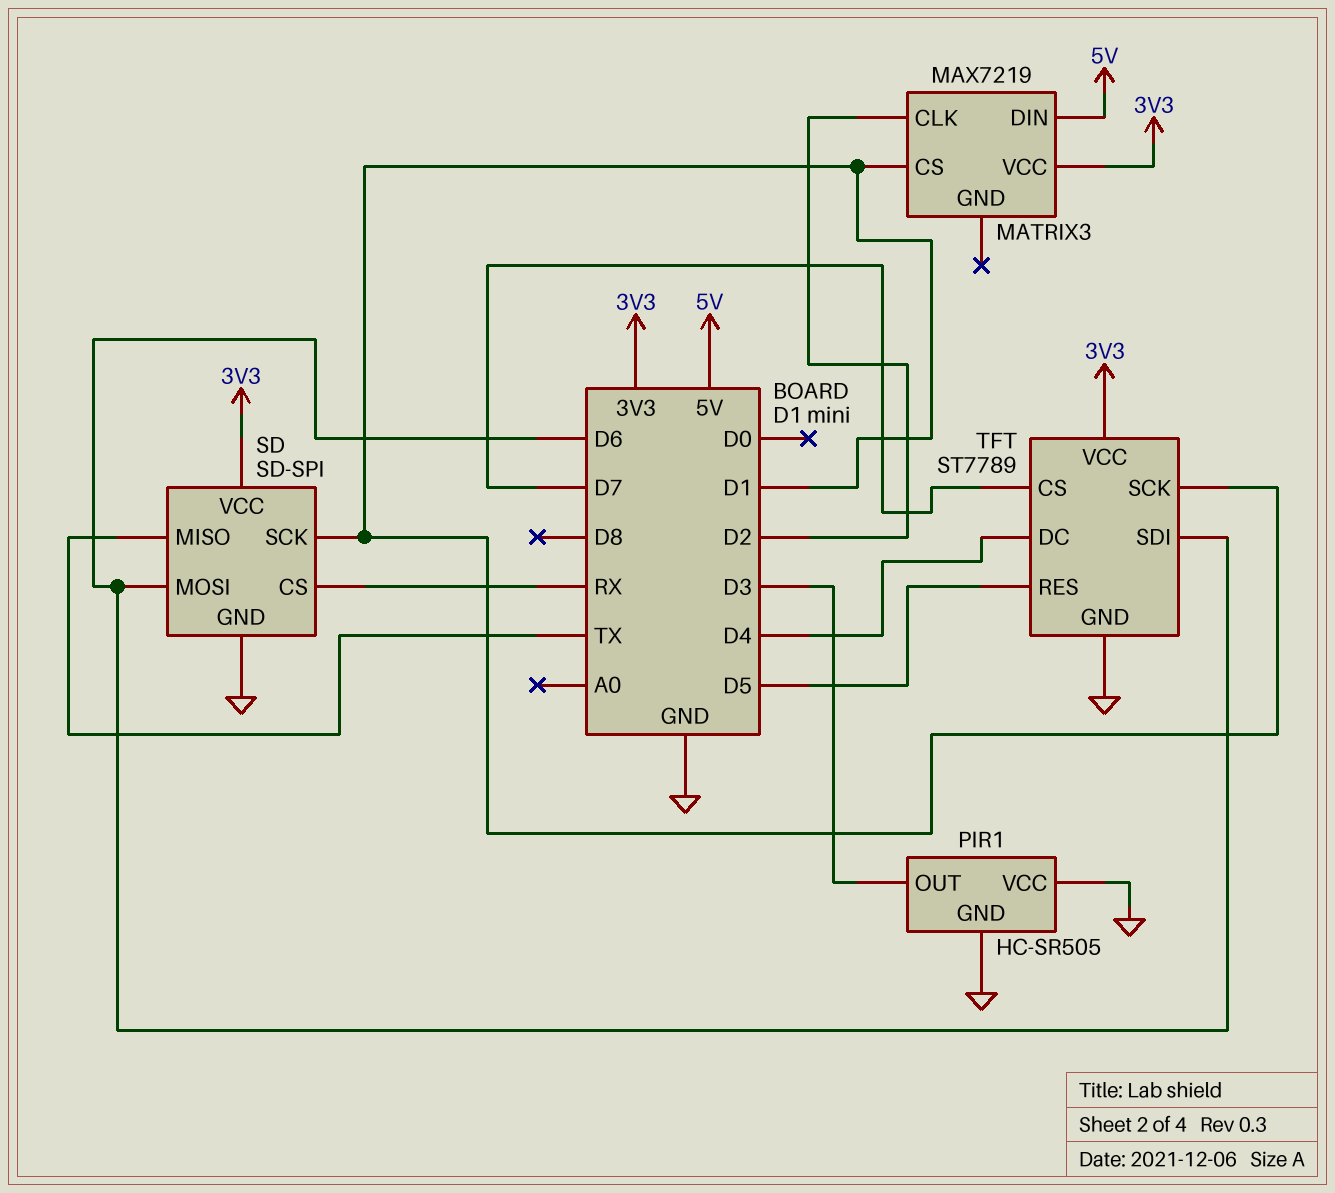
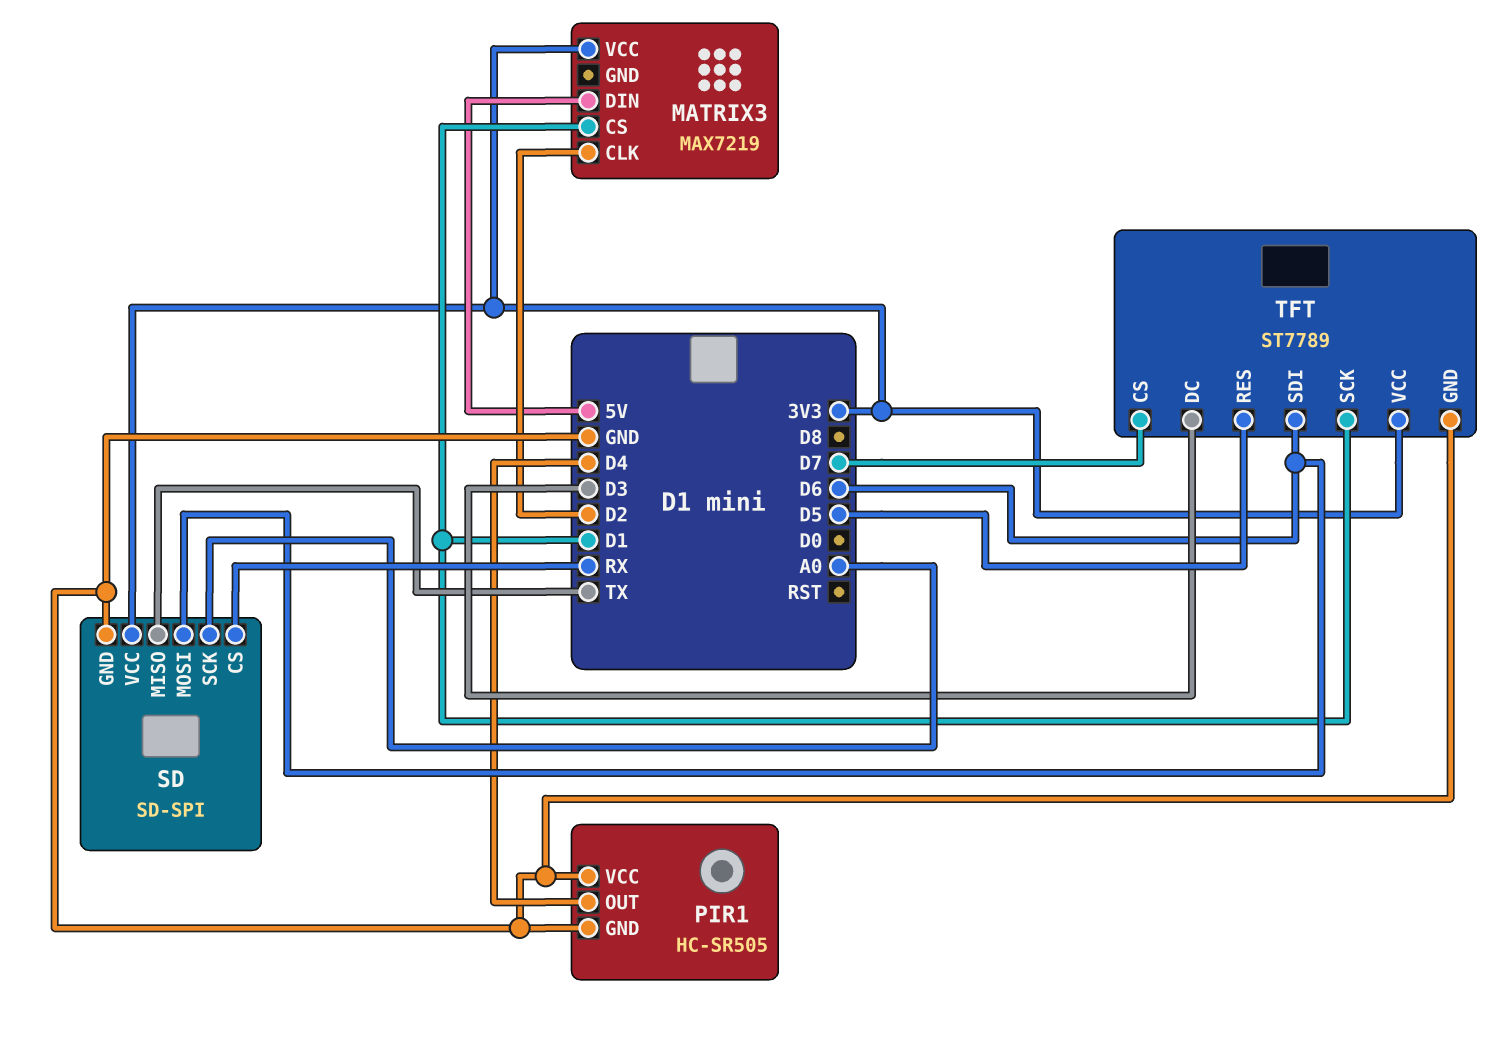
PIR1 pin OUT: D3 -> D4
SD pin SCK: D1 -> A0
TFT pin DC: D4 -> D3

